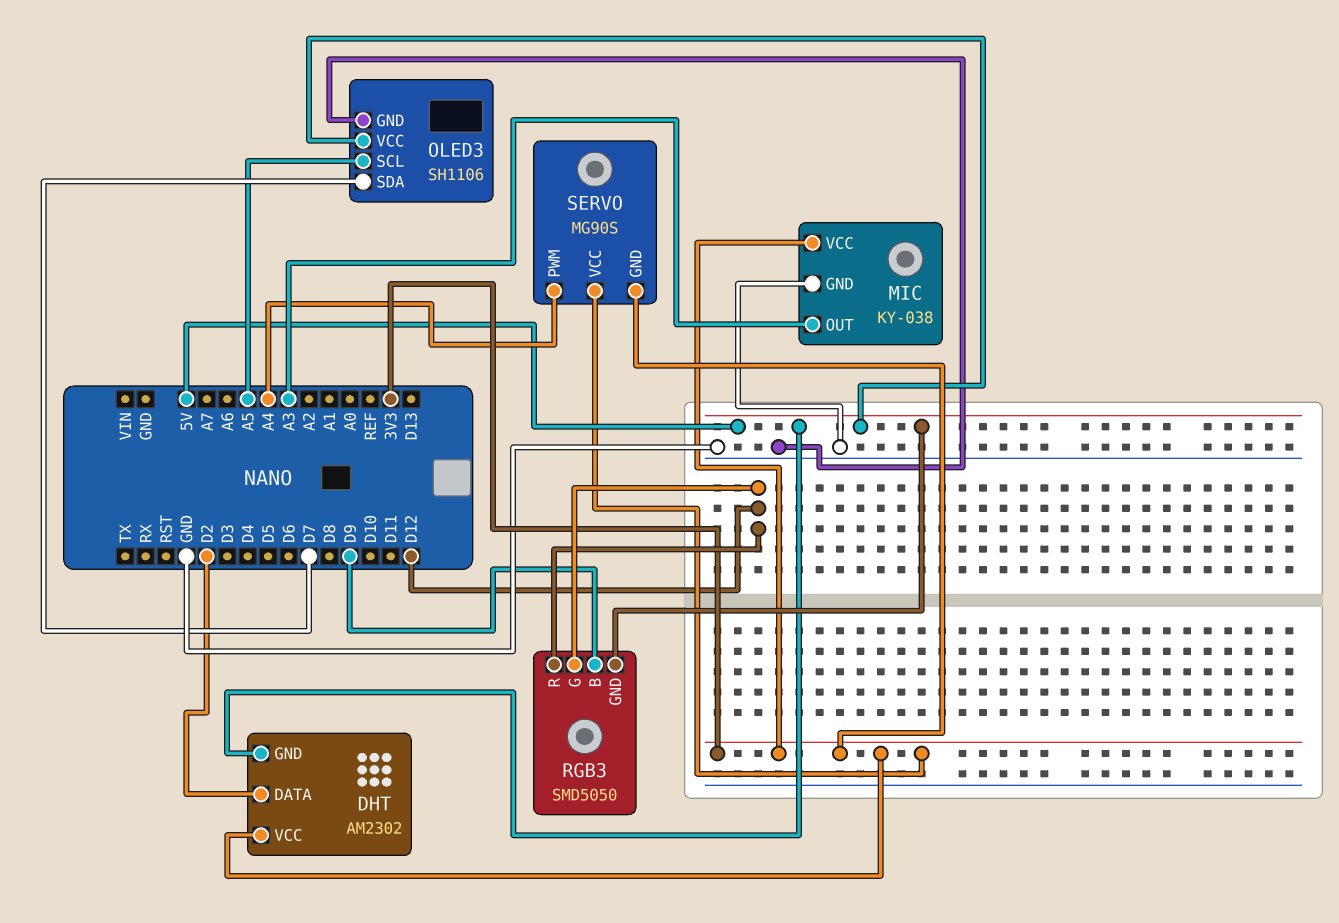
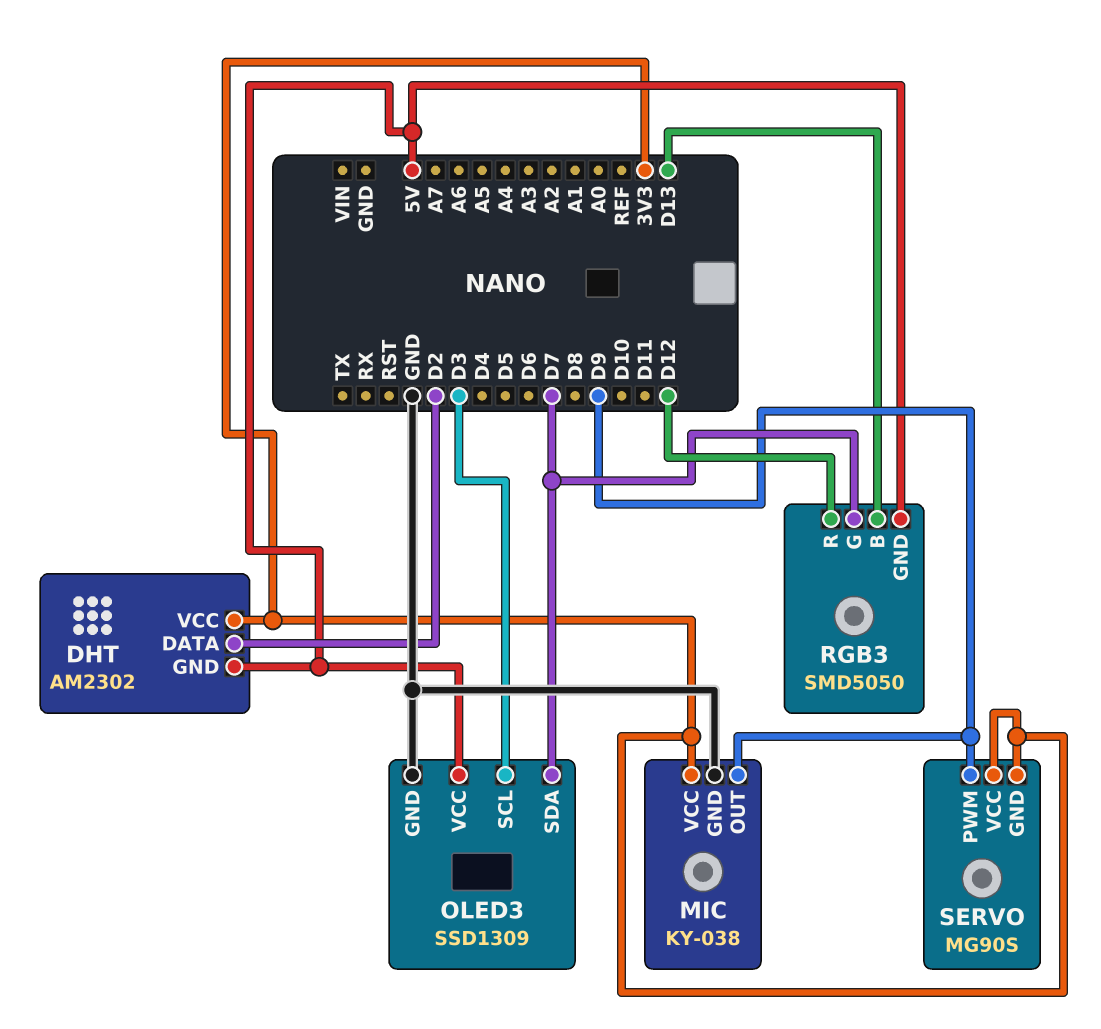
MIC pin OUT: A3 -> D9
OLED3: SH1106 -> SSD1309
OLED3 pin SCL: A5 -> D3
RGB3 pin B: D9 -> D13
RGB3 pin G: D12 -> D7
SERVO pin PWM: A4 -> D9

